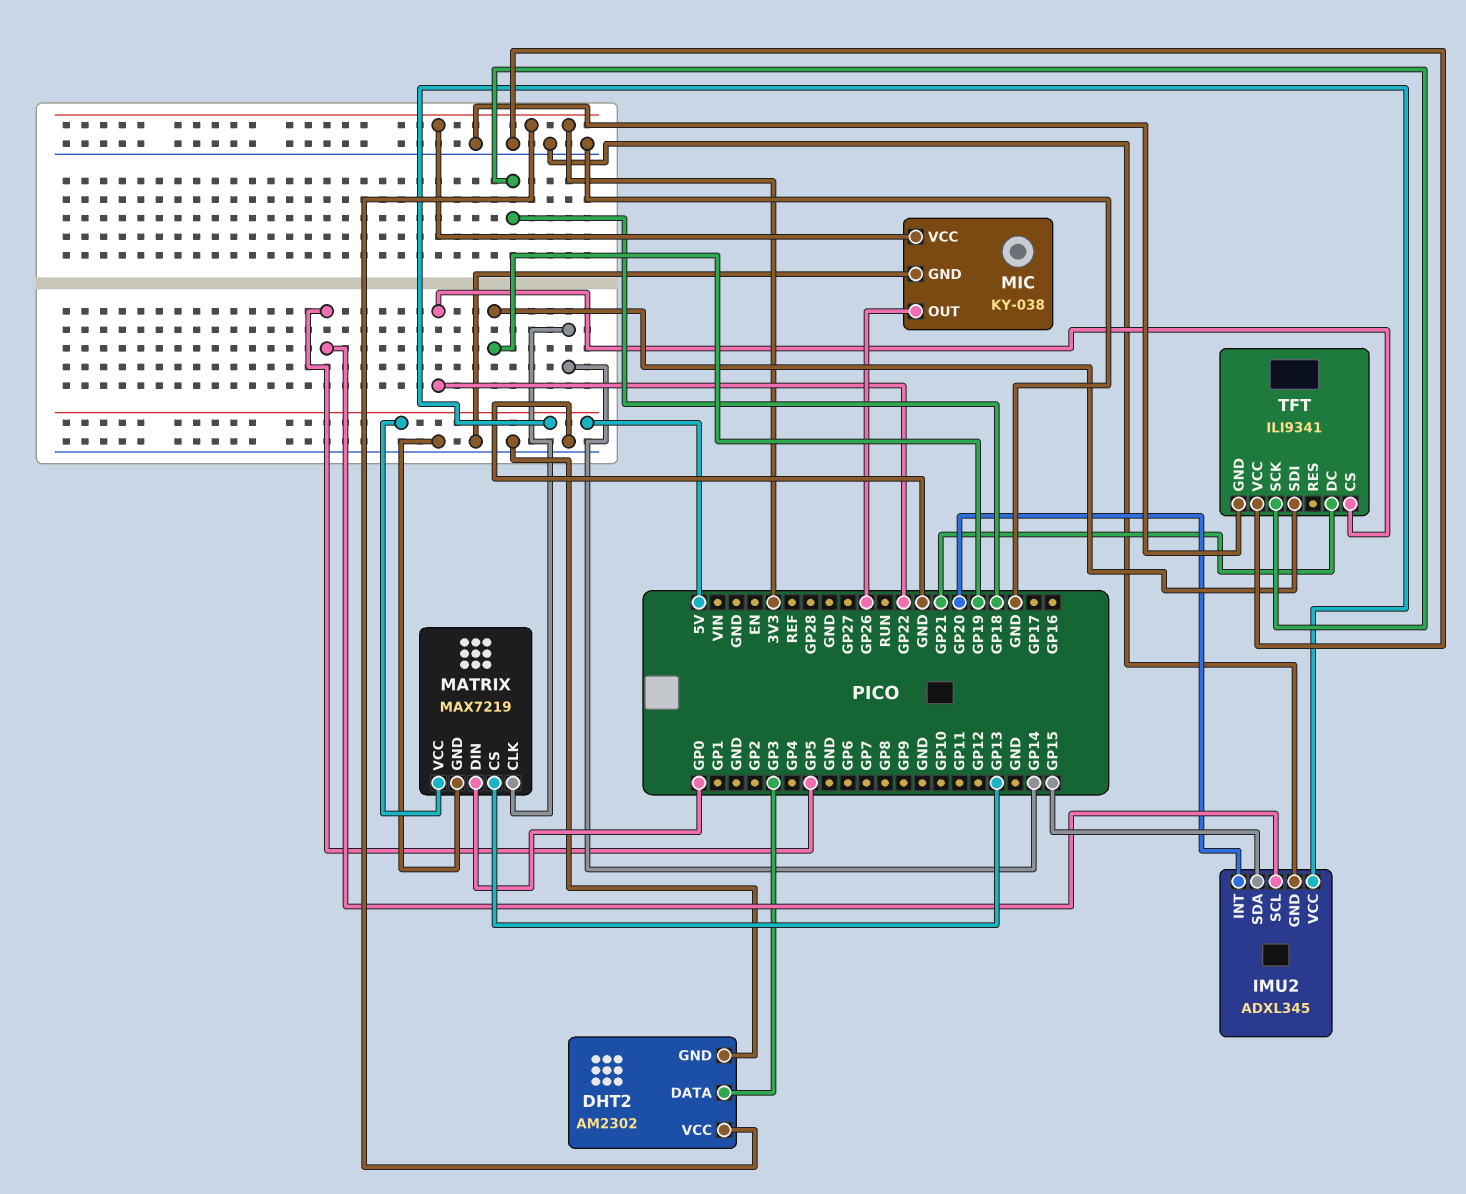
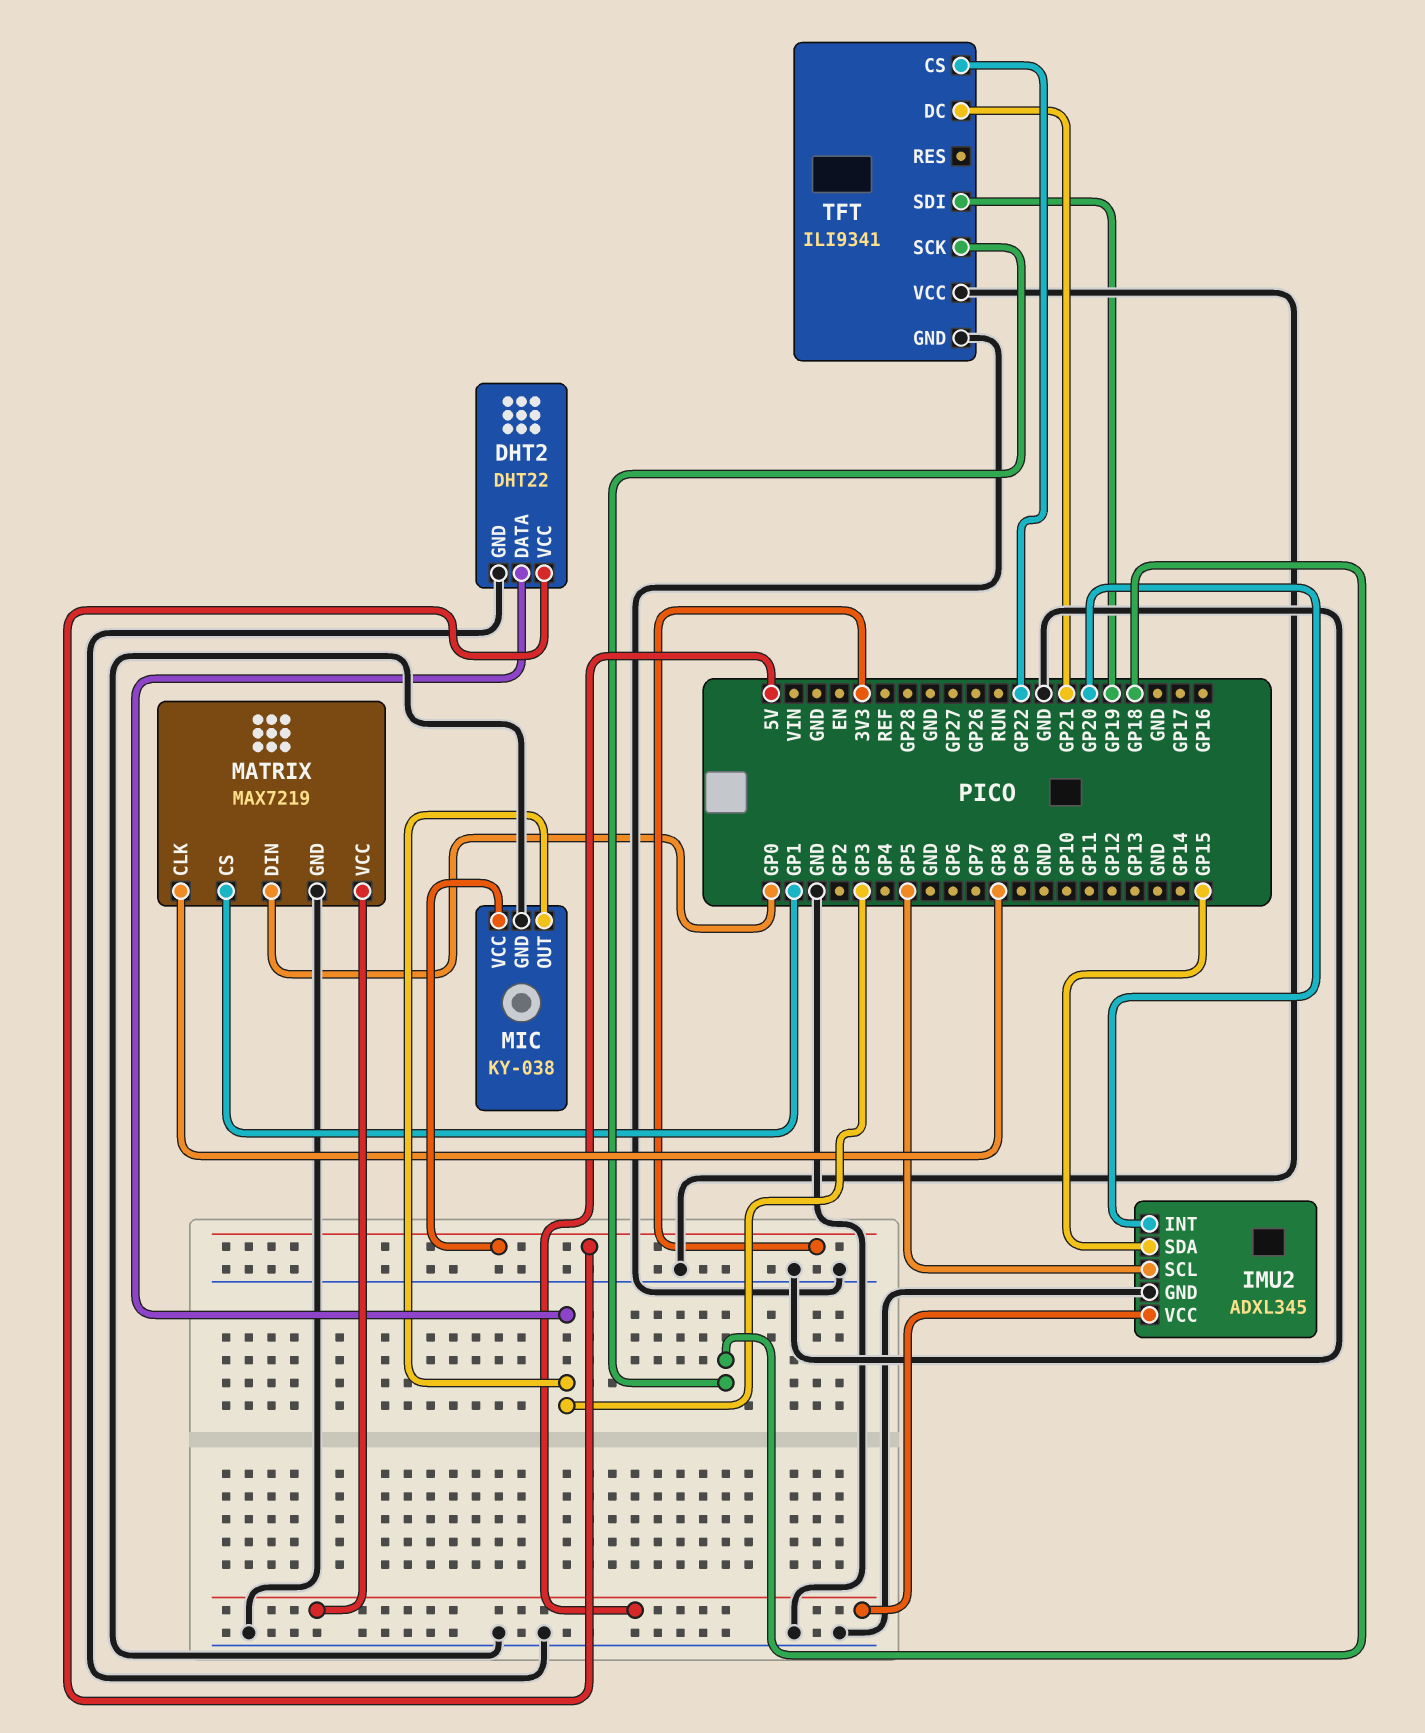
DHT2: AM2302 -> DHT22
MATRIX pin CLK: GP14 -> GP8
MATRIX pin CS: GP13 -> GP1
MIC pin OUT: GP26 -> GP3

